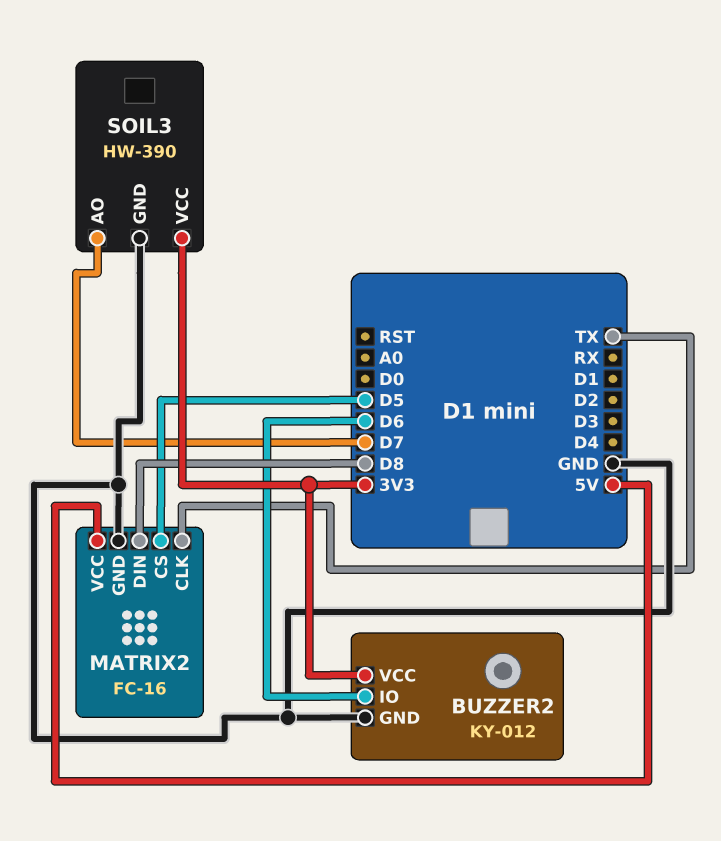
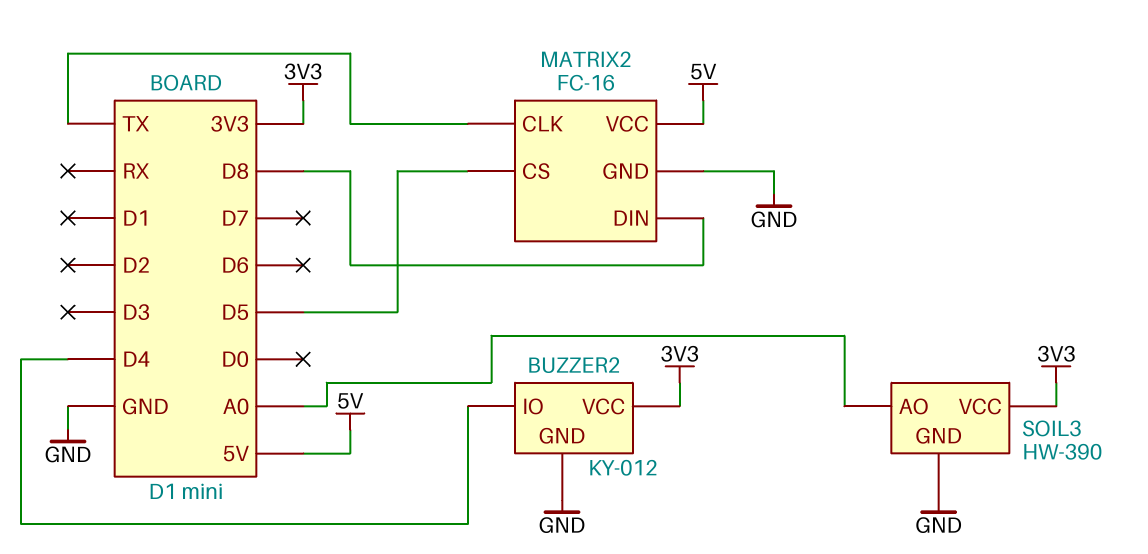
BUZZER2 pin IO: D6 -> D4
SOIL3 pin AO: D7 -> A0

